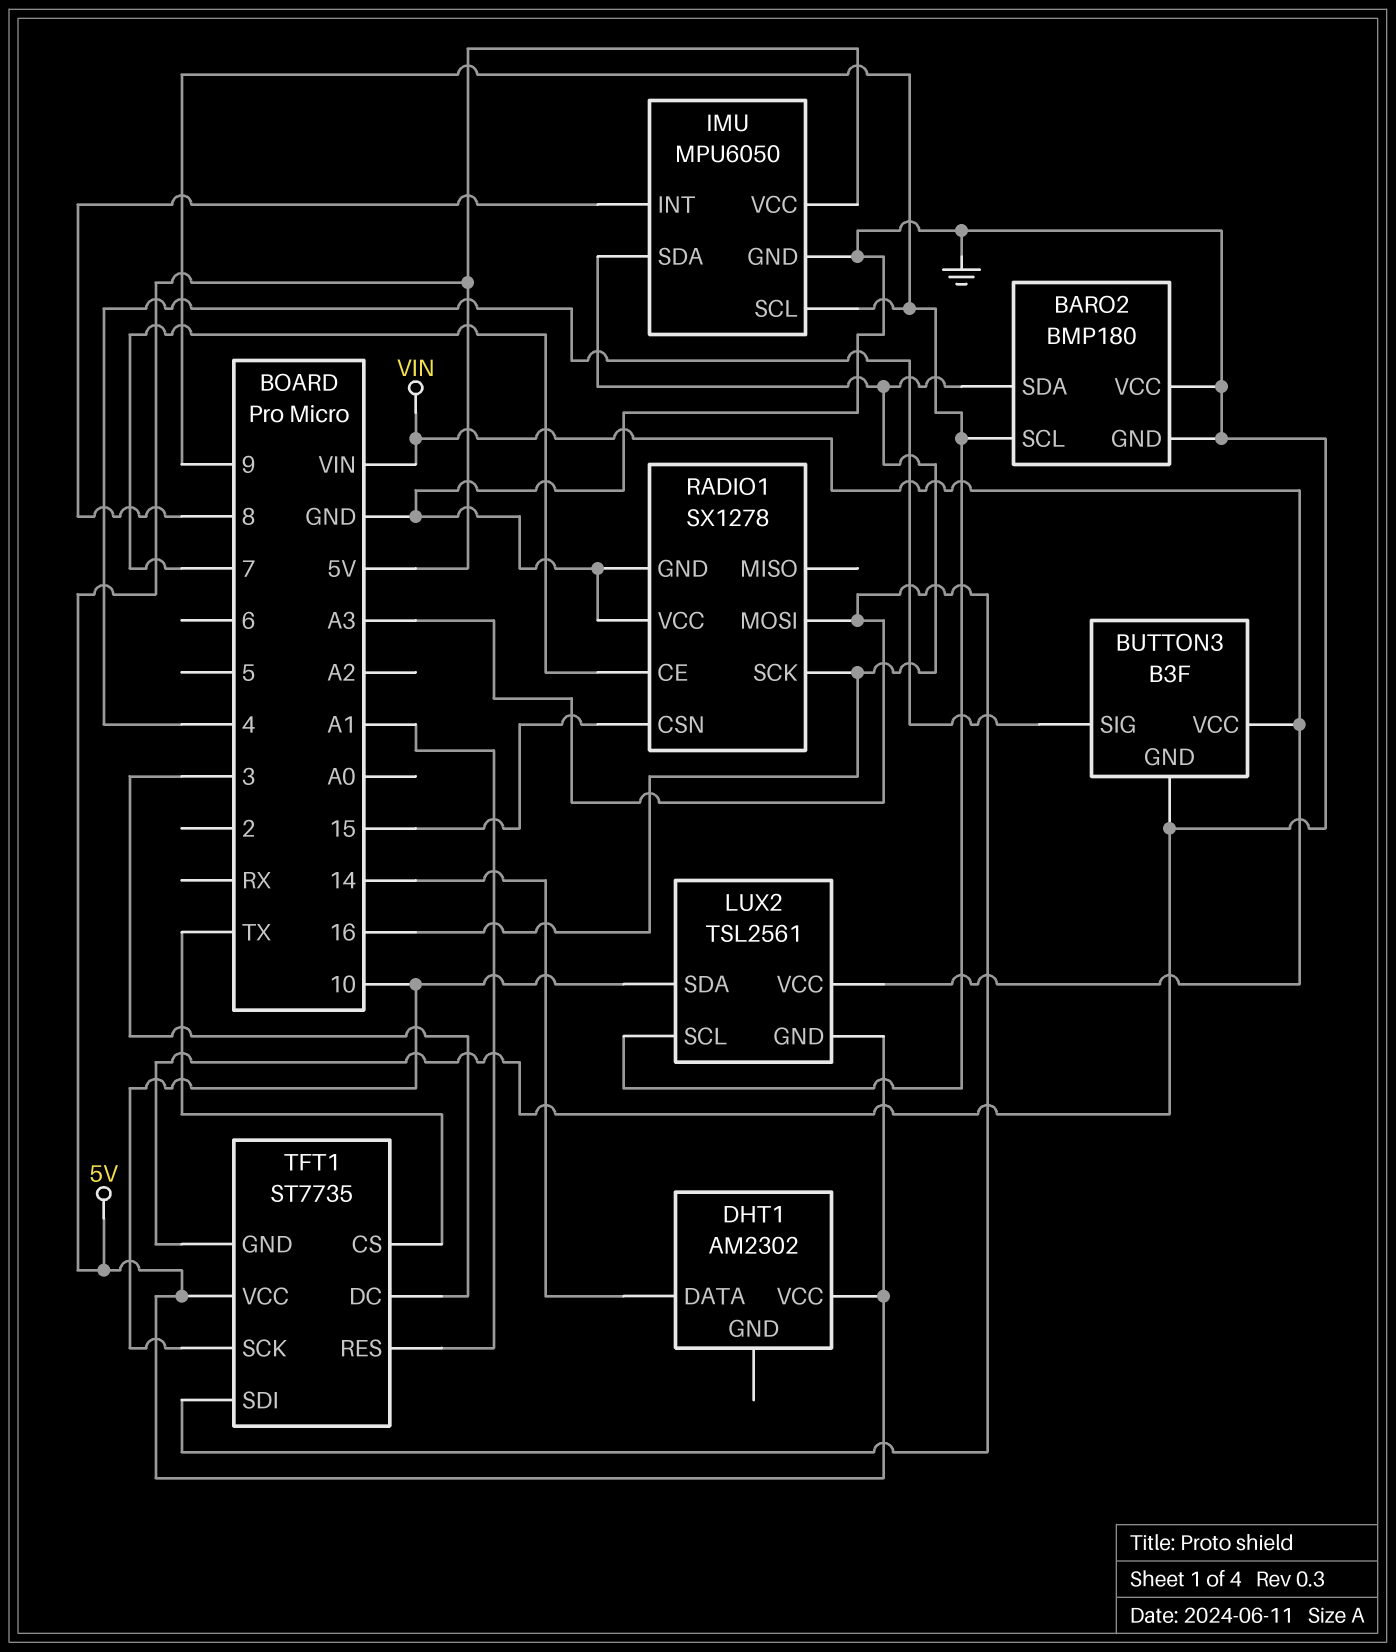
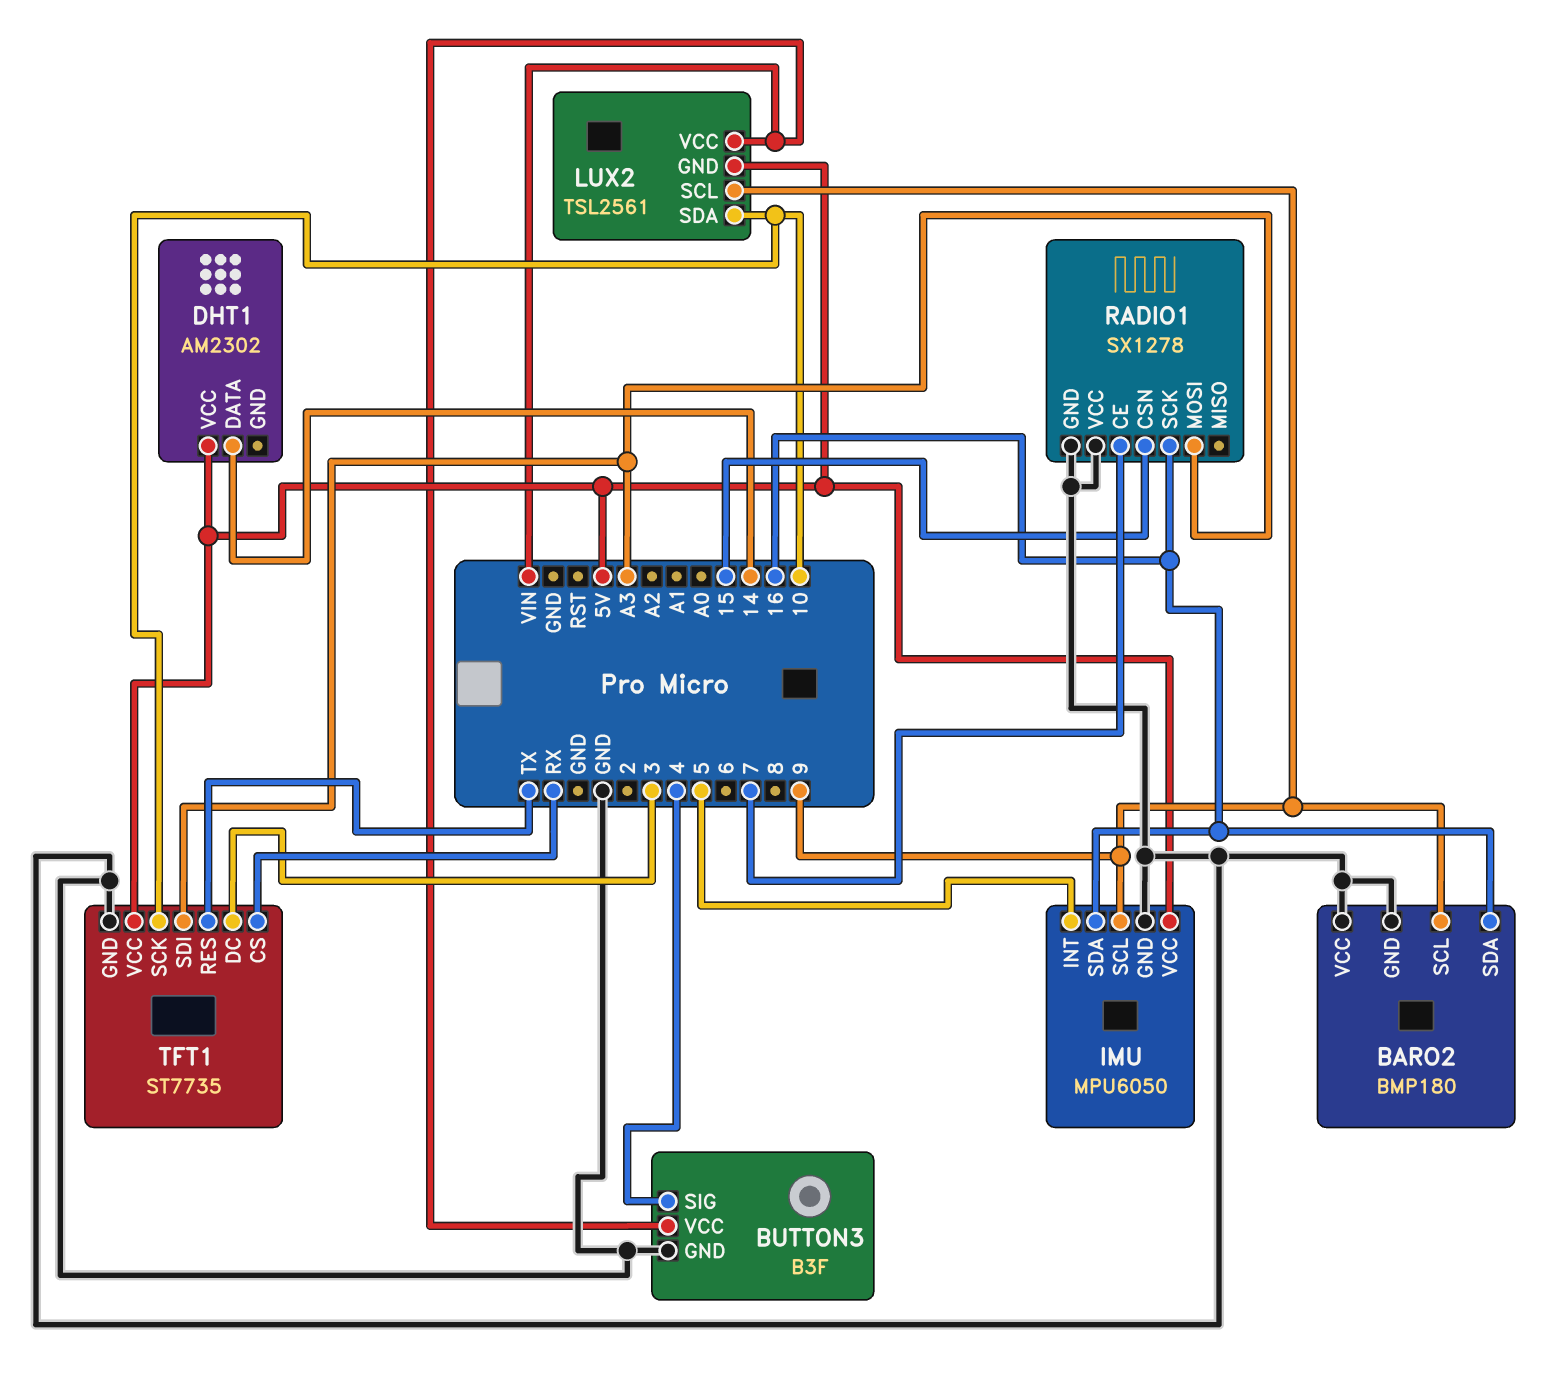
IMU pin INT: 8 -> 5
TFT1 pin CS: TX -> RX
TFT1 pin RES: A1 -> TX

